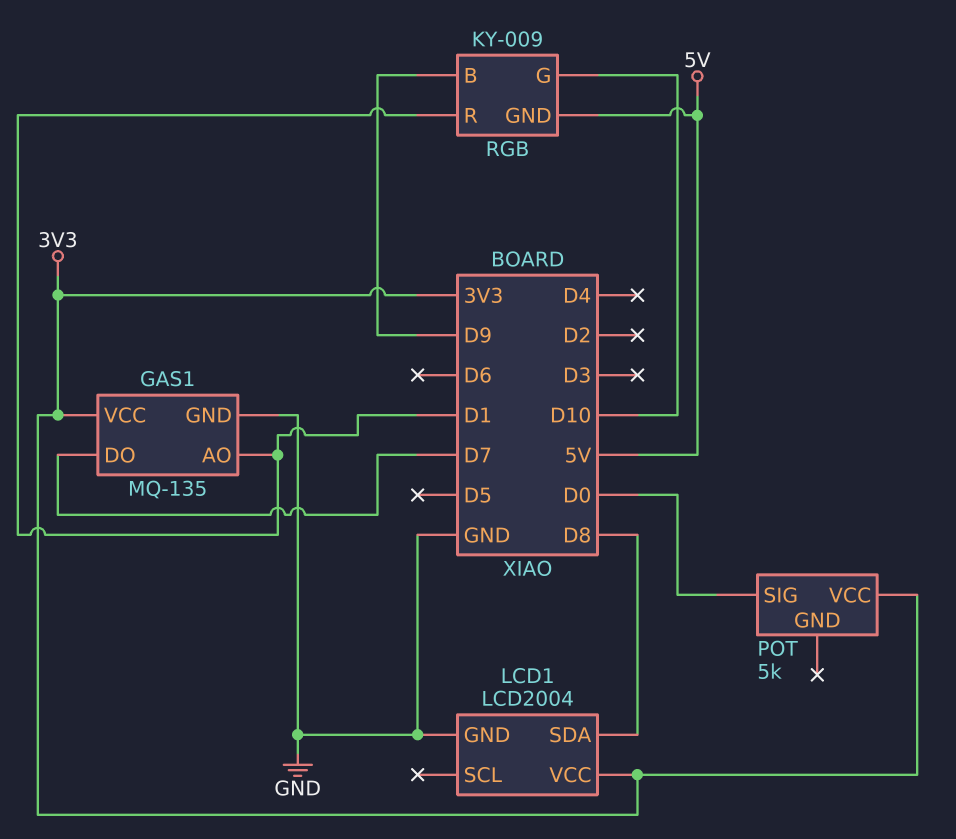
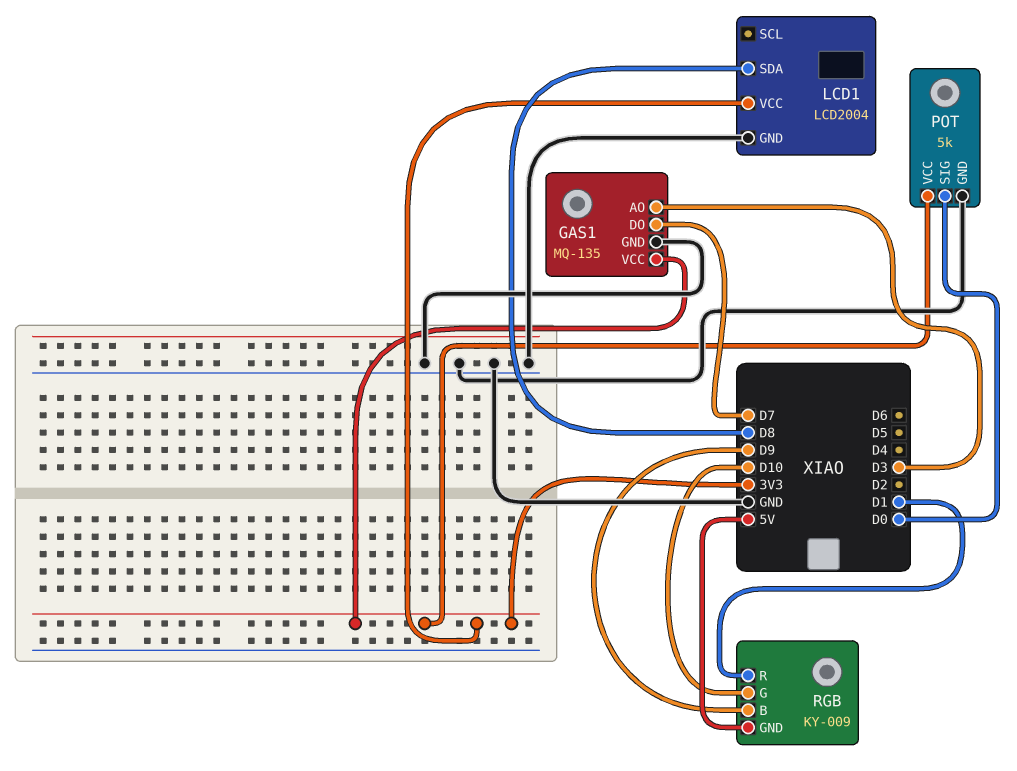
GAS1 pin AO: D1 -> D3
POT pin GND: none -> GND

